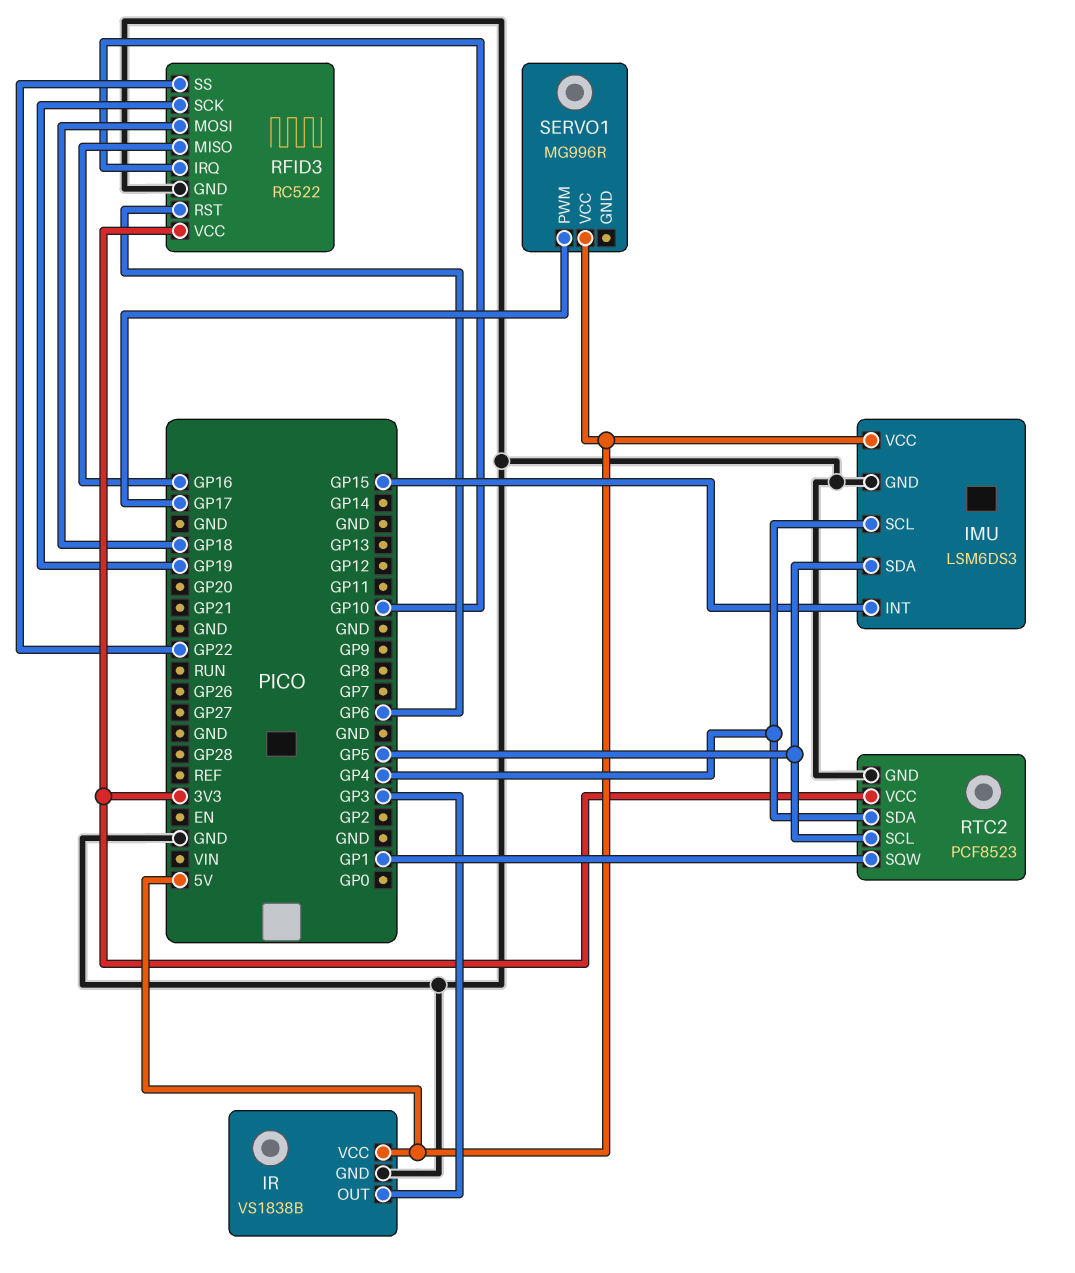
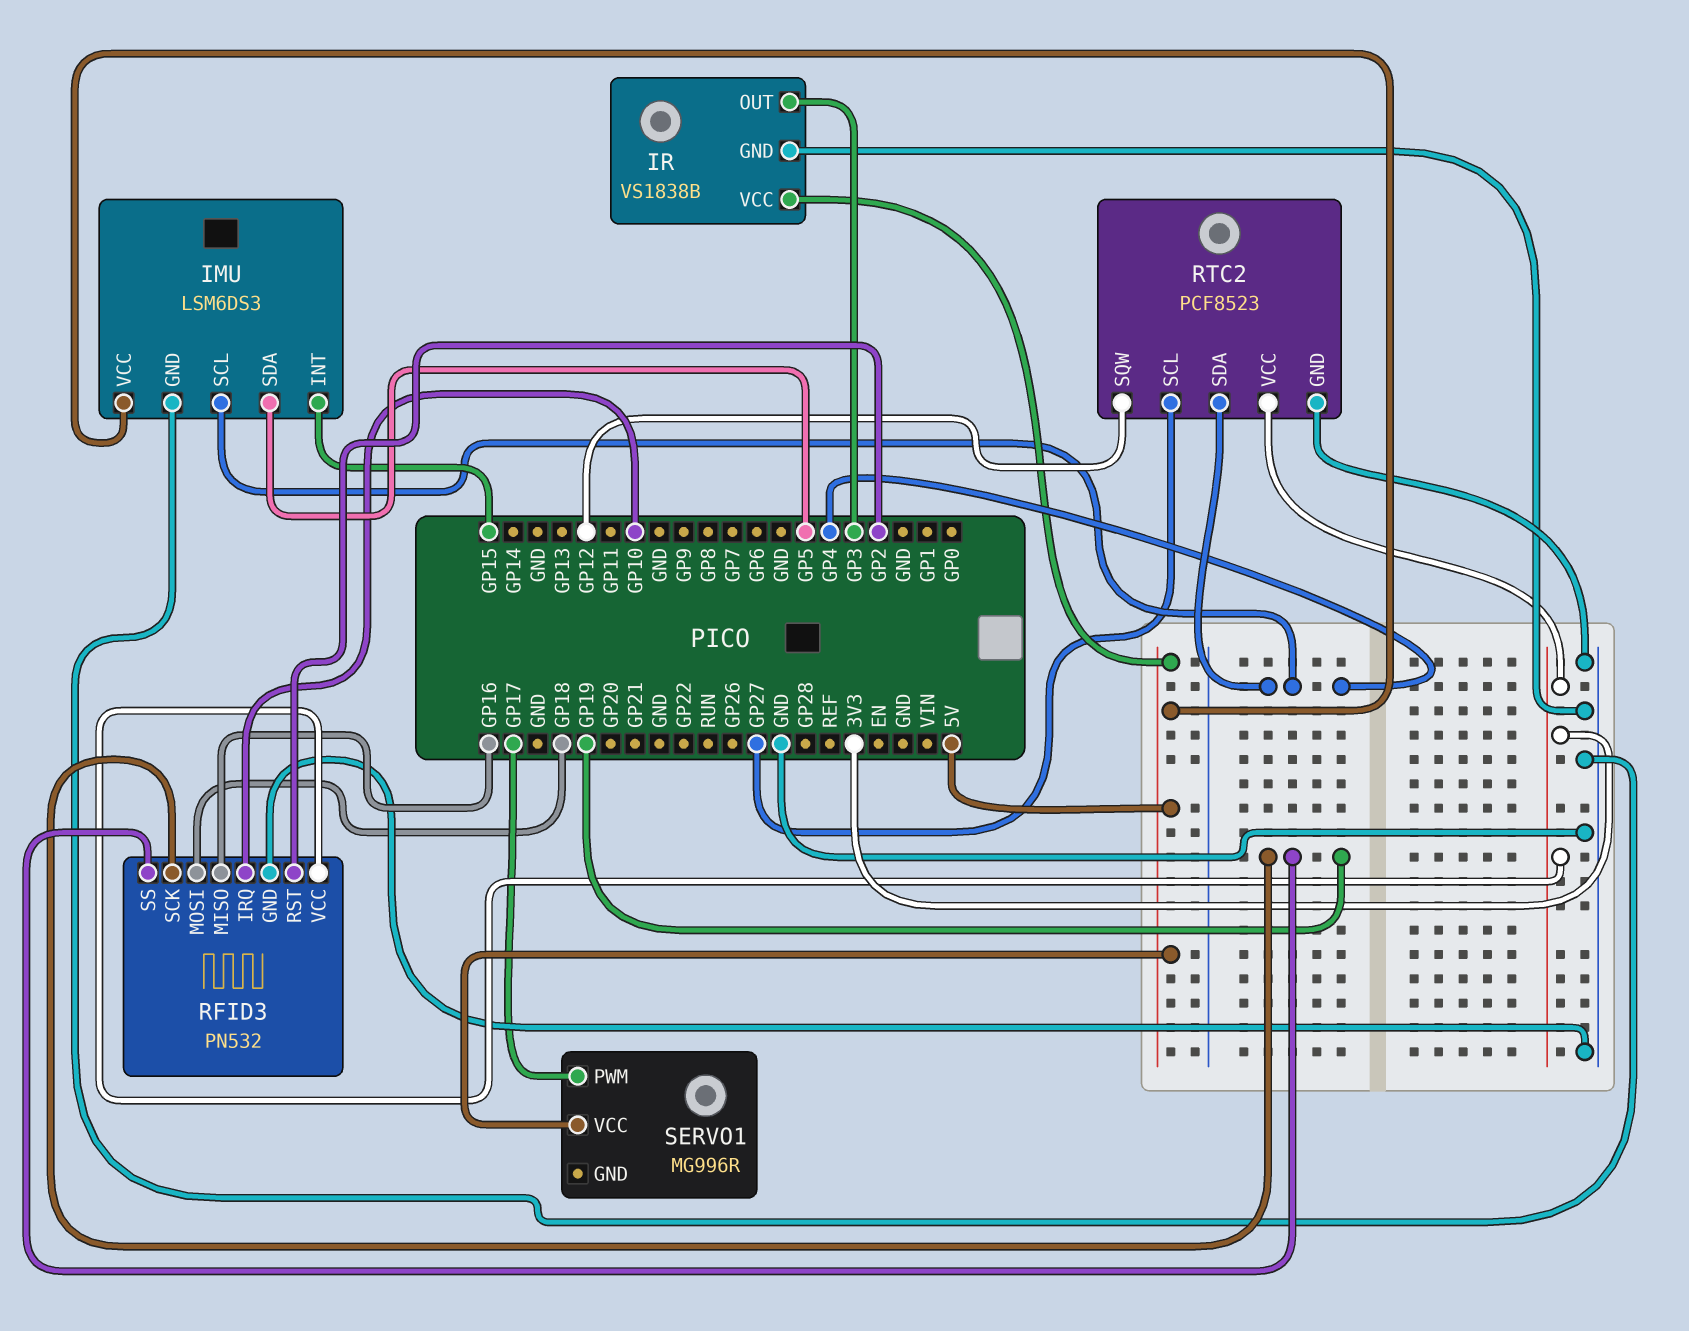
RFID3: RC522 -> PN532
RFID3 pin RST: GP6 -> GP2
RFID3 pin SS: GP22 -> GP19
RTC2 pin SCL: GP5 -> GP27
RTC2 pin SQW: GP1 -> GP12

